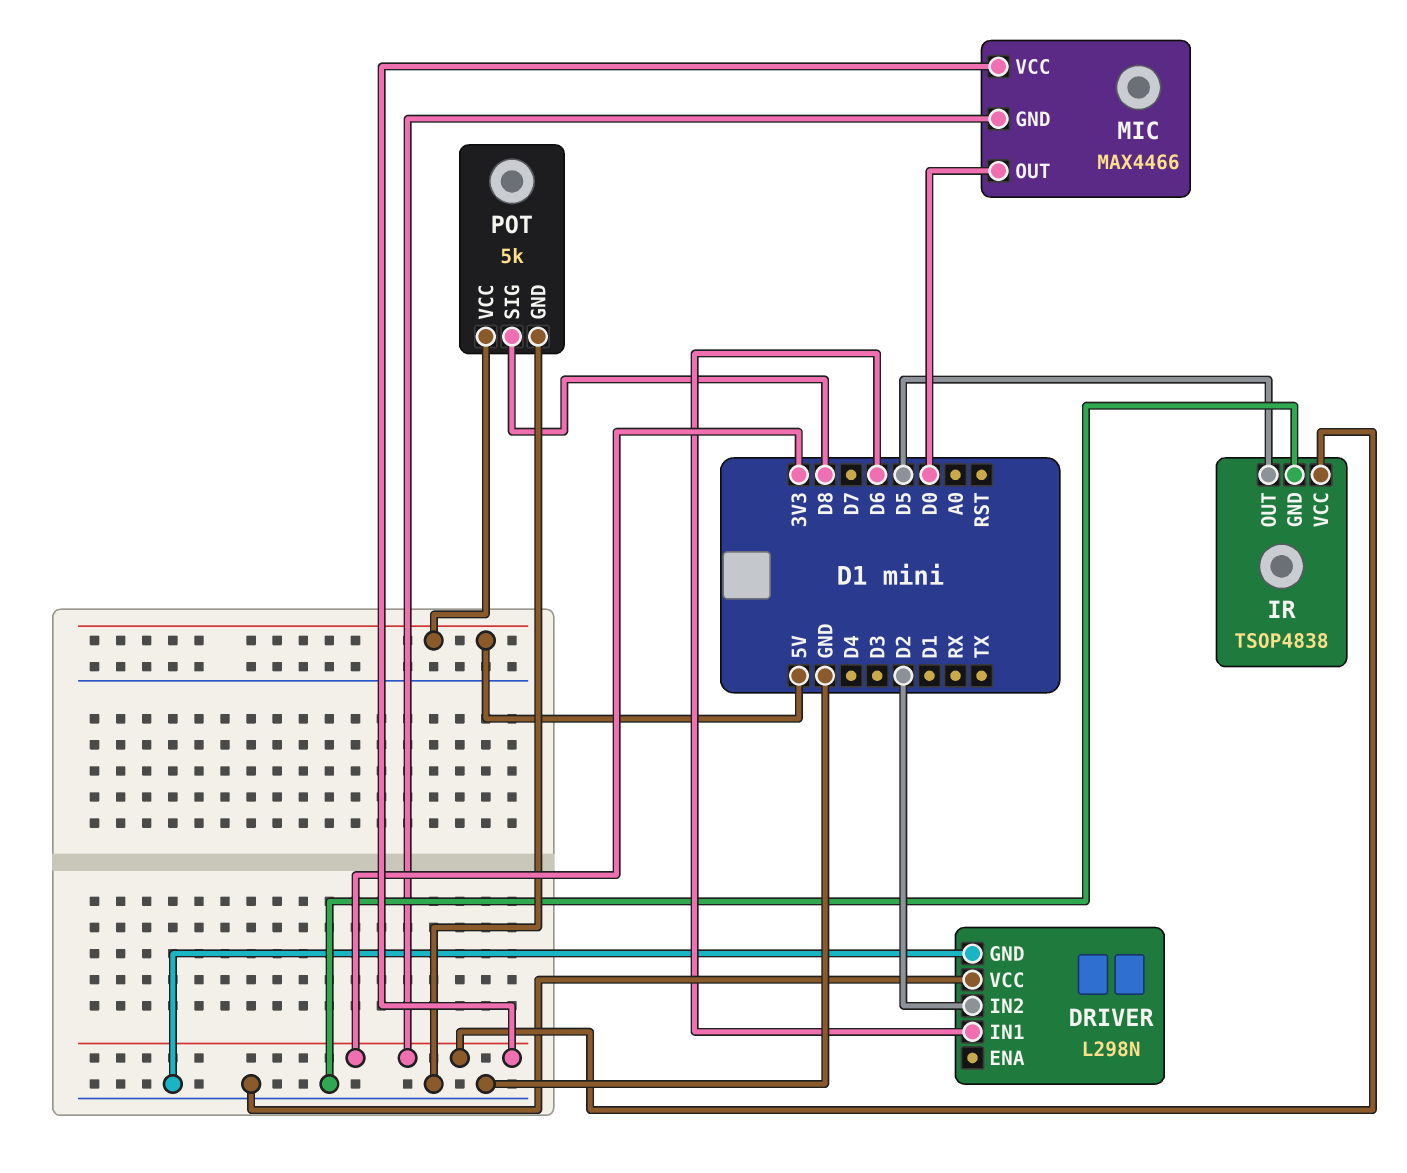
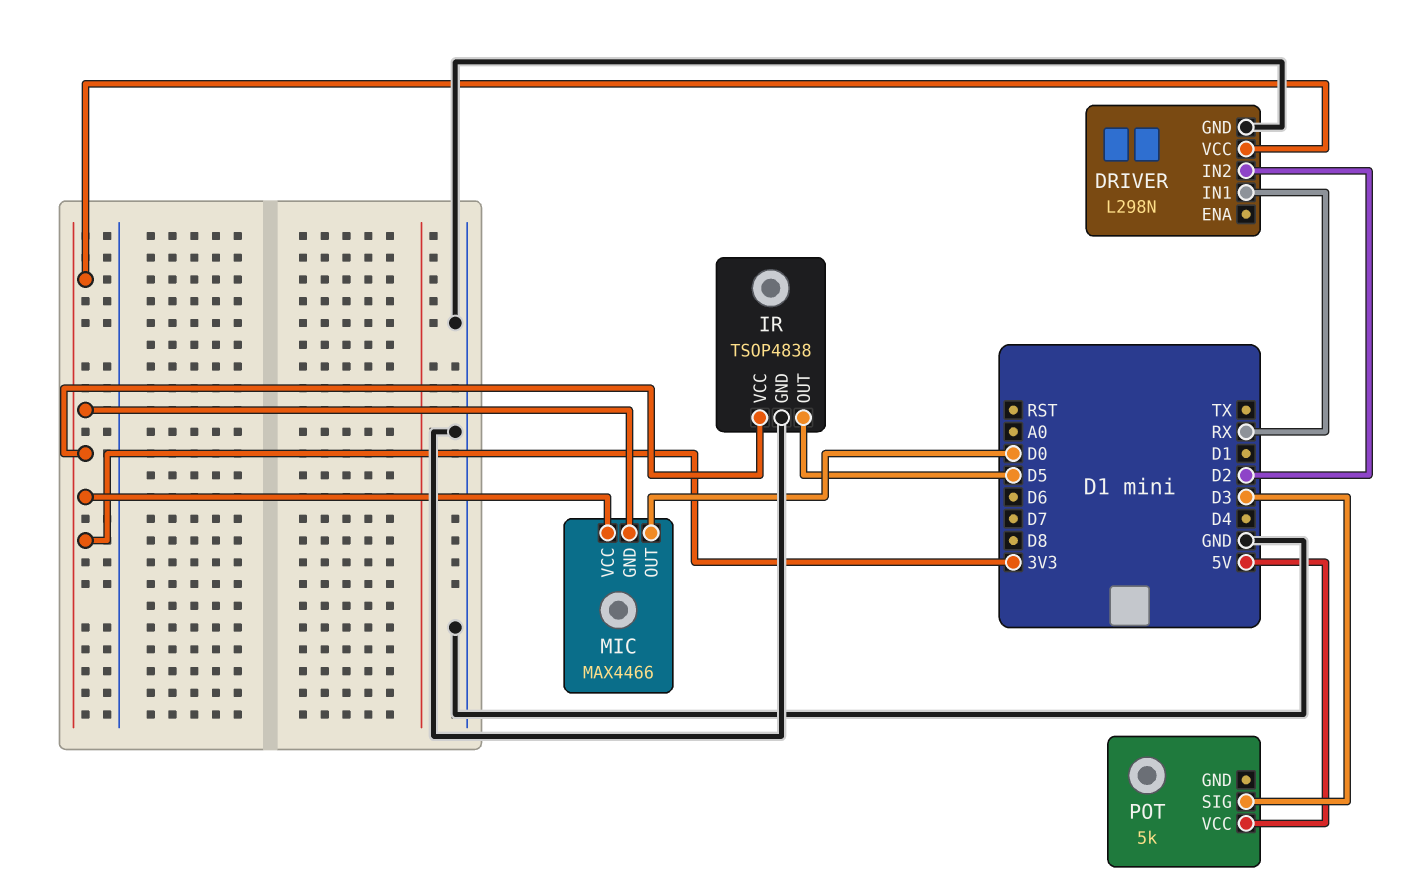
DRIVER pin IN1: D6 -> RX
DRIVER pin VCC: GND -> 3V3
POT pin GND: GND -> none
POT pin SIG: D8 -> D3

